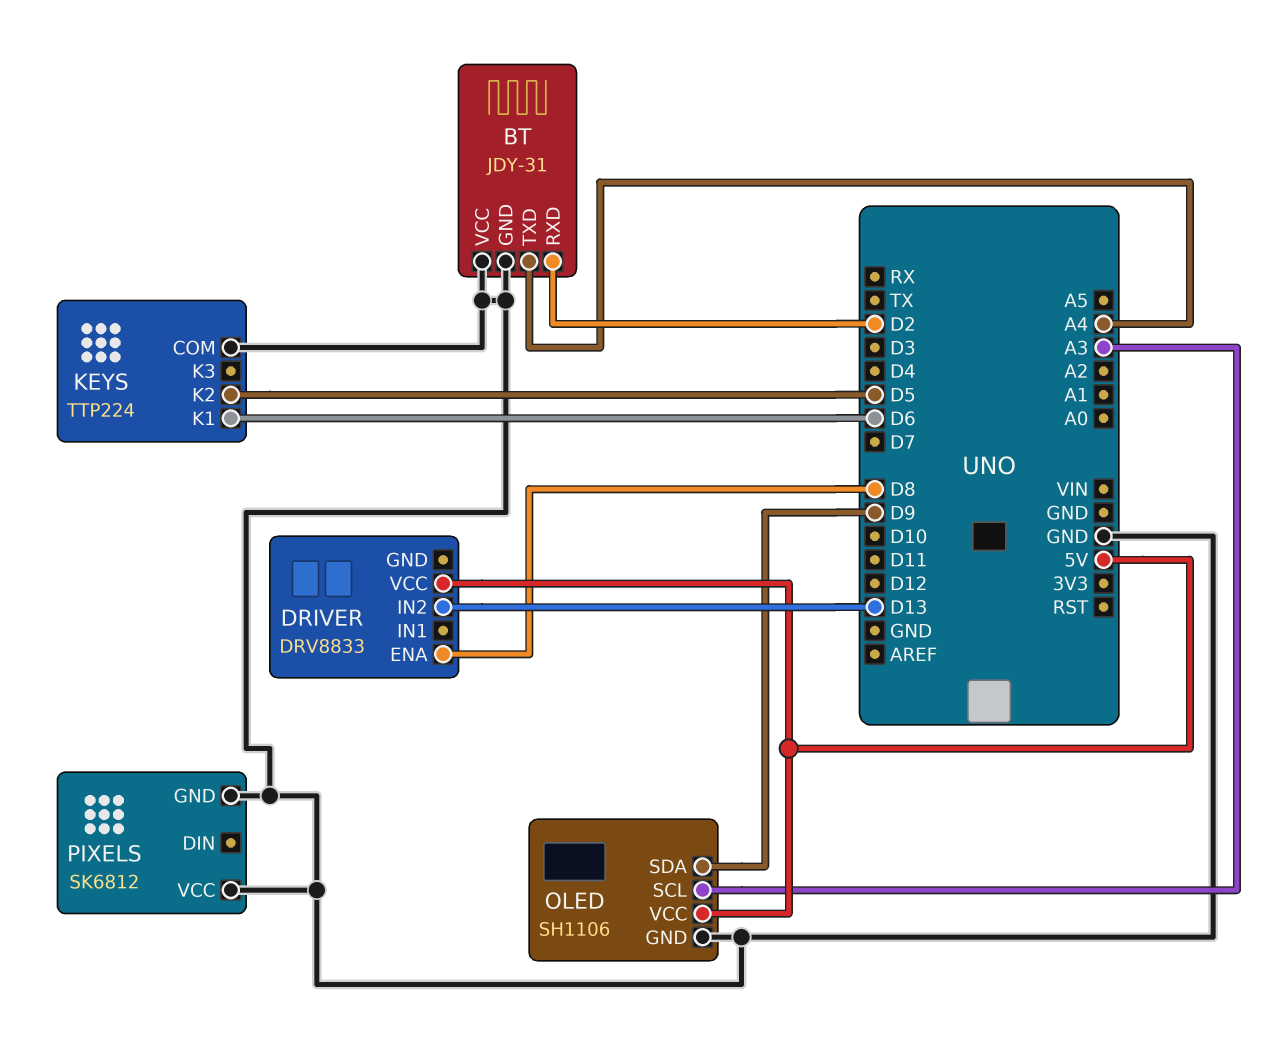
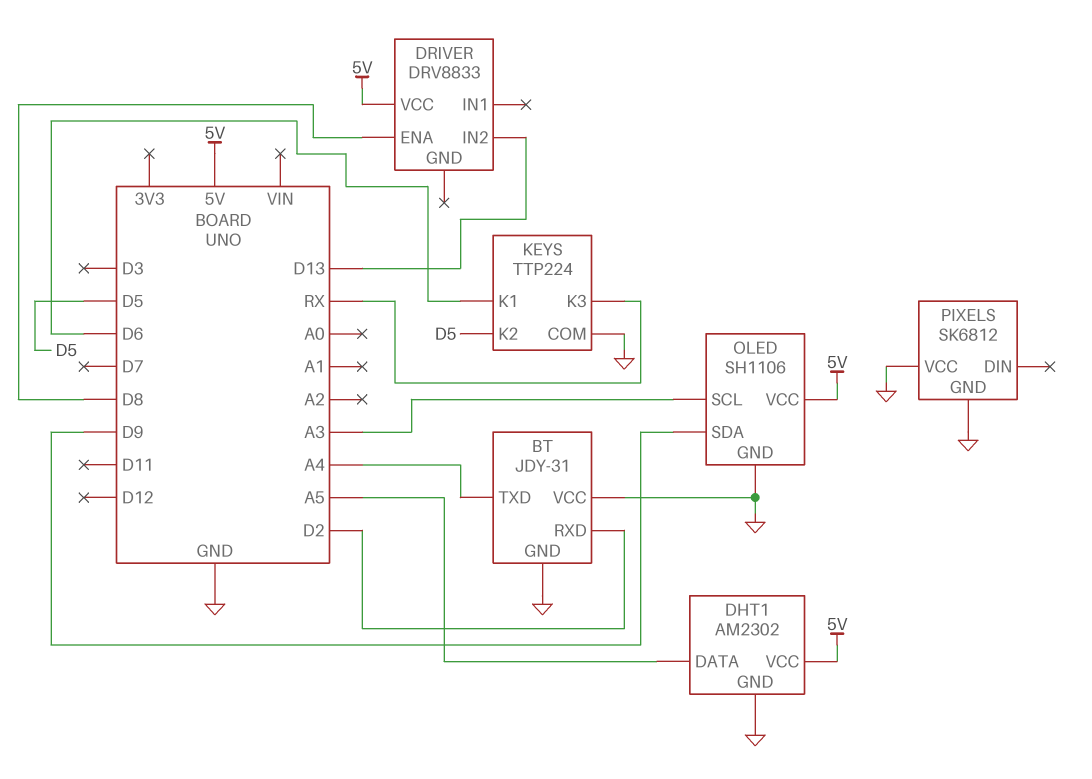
DHT1: none -> AM2302
DHT1 pin DATA: none -> A5
DHT1 pin GND: none -> GND
DHT1 pin VCC: none -> 5V
KEYS pin K3: none -> RX

